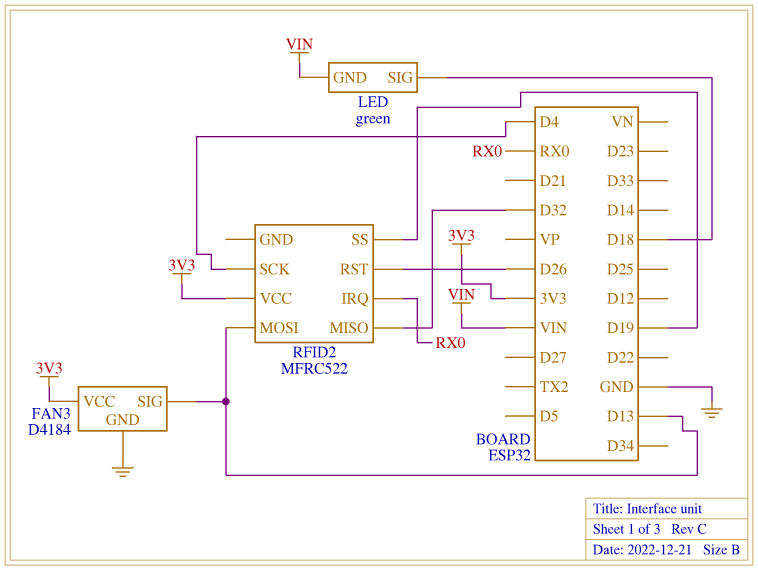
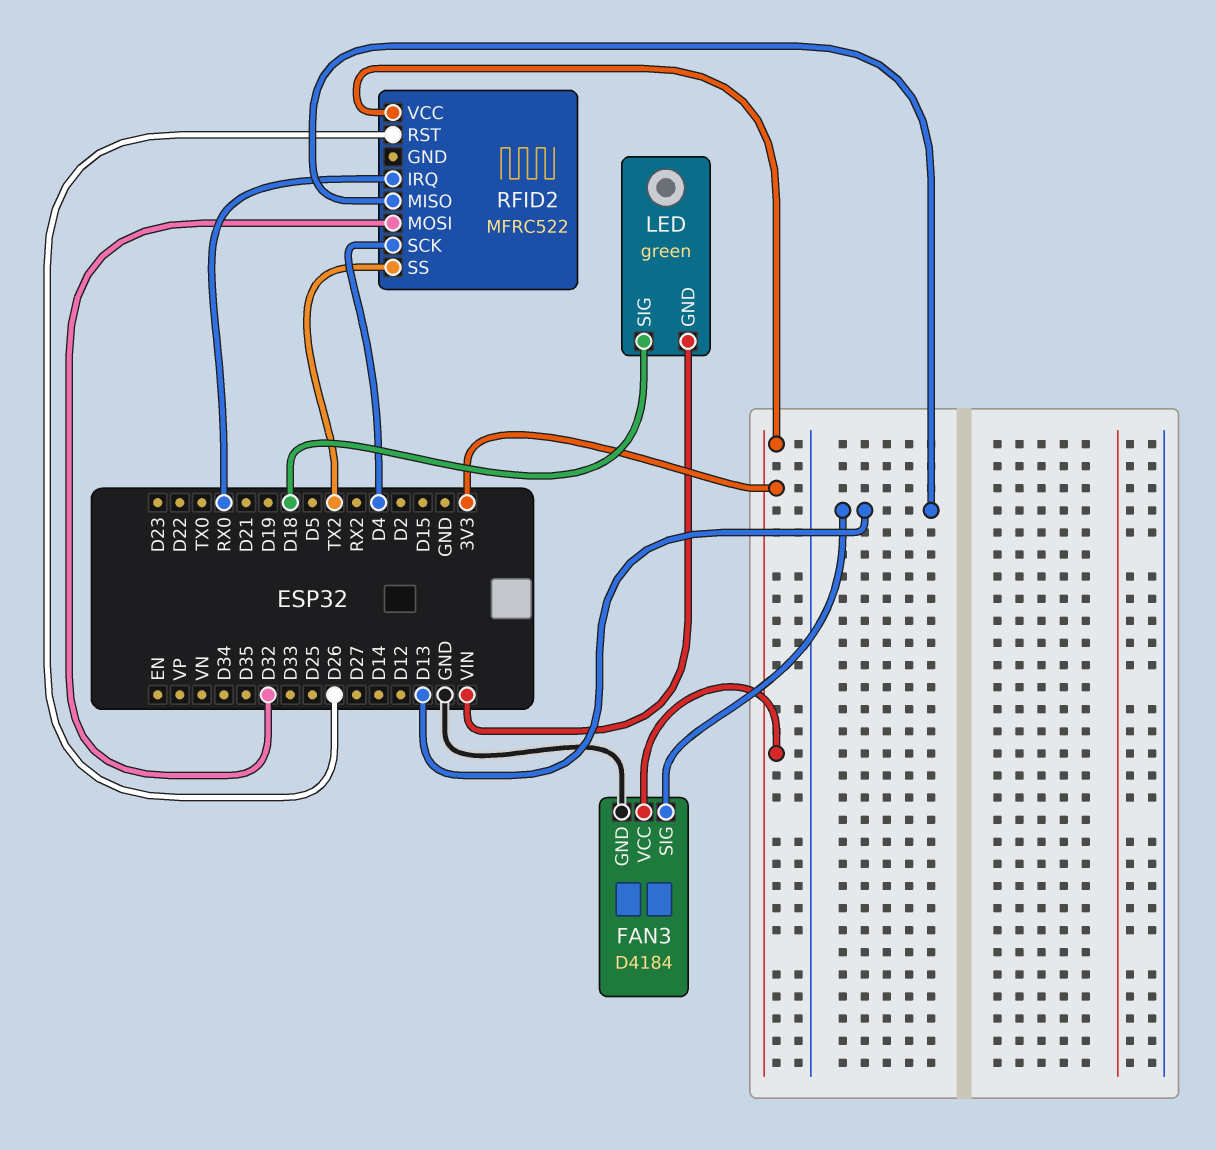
RFID2 pin MISO: D32 -> D13
RFID2 pin MOSI: D13 -> D32
RFID2 pin SS: D19 -> TX2

